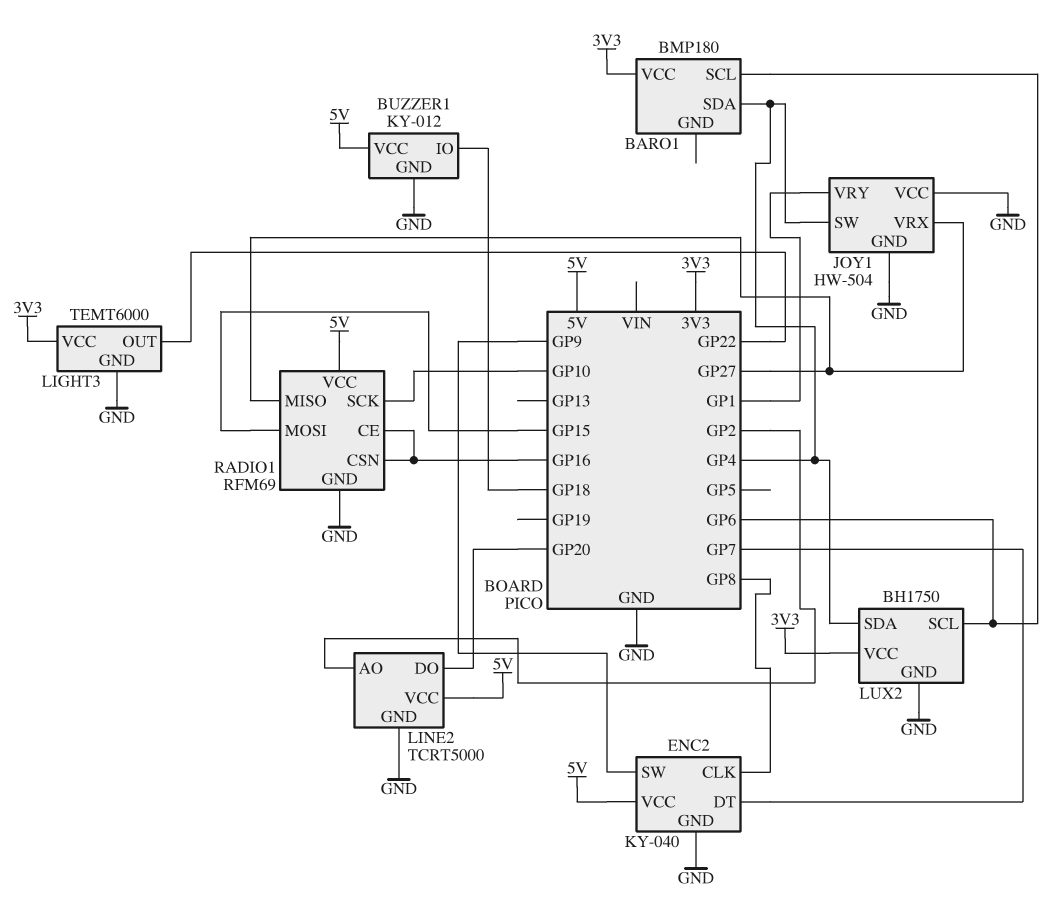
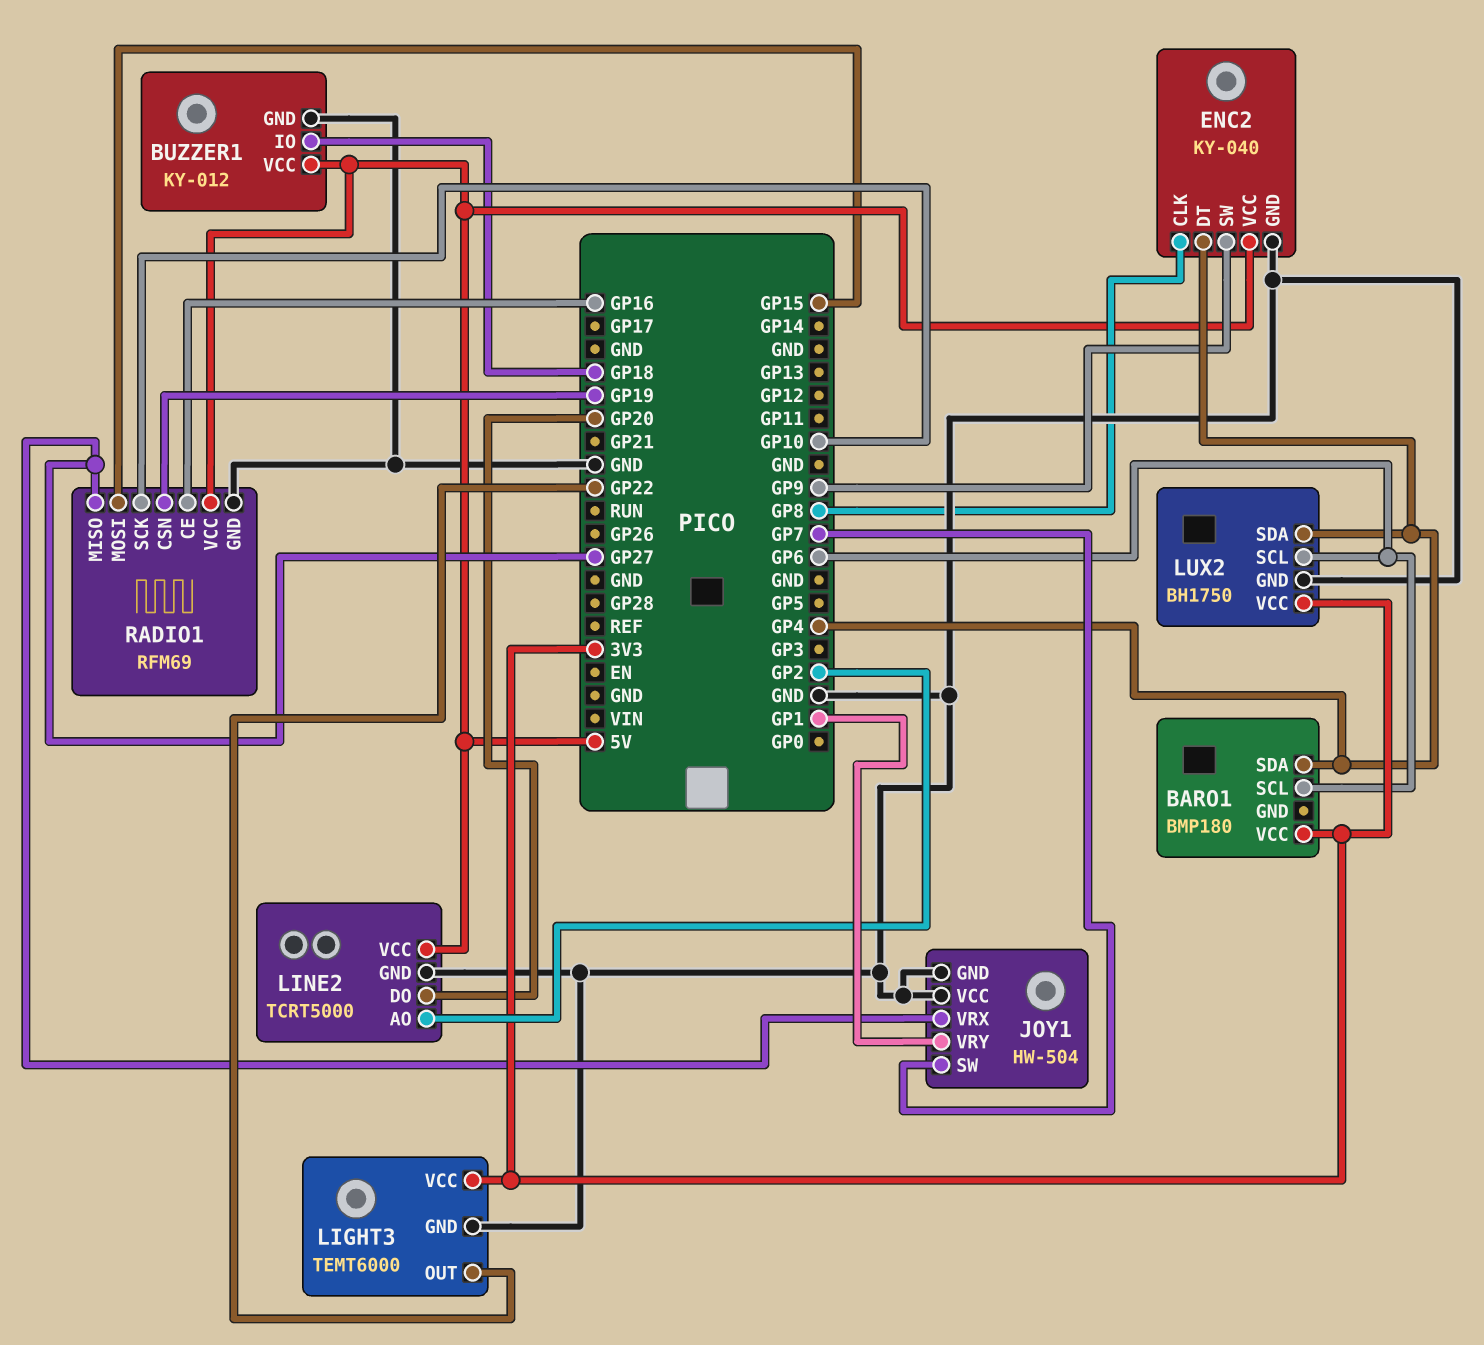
ENC2 pin DT: GP7 -> GP4
JOY1 pin SW: GP4 -> GP7
RADIO1 pin CSN: GP16 -> GP19

